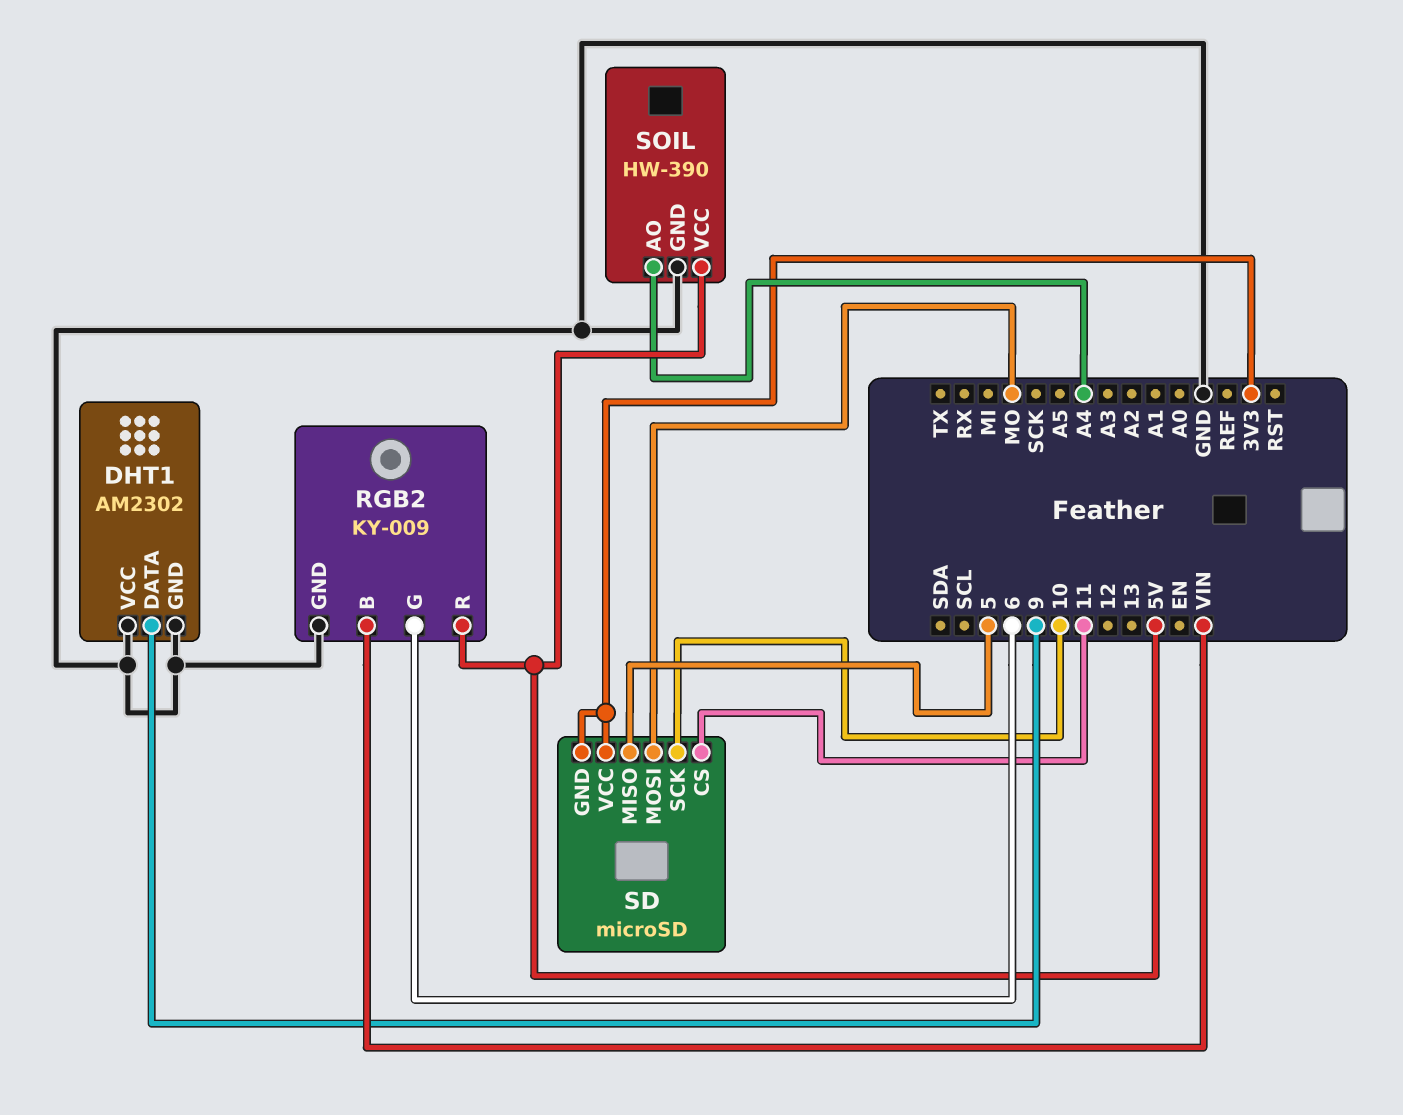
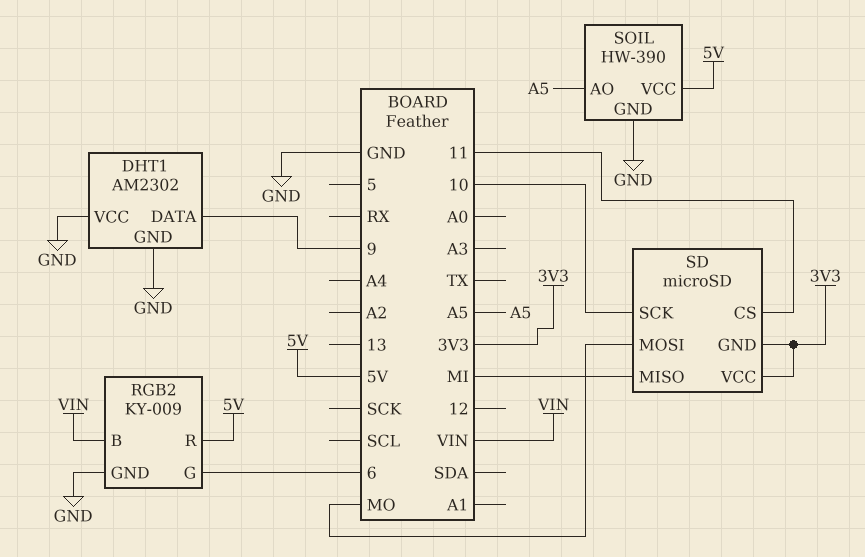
SD pin MISO: 5 -> MI
SOIL pin AO: A4 -> A5

